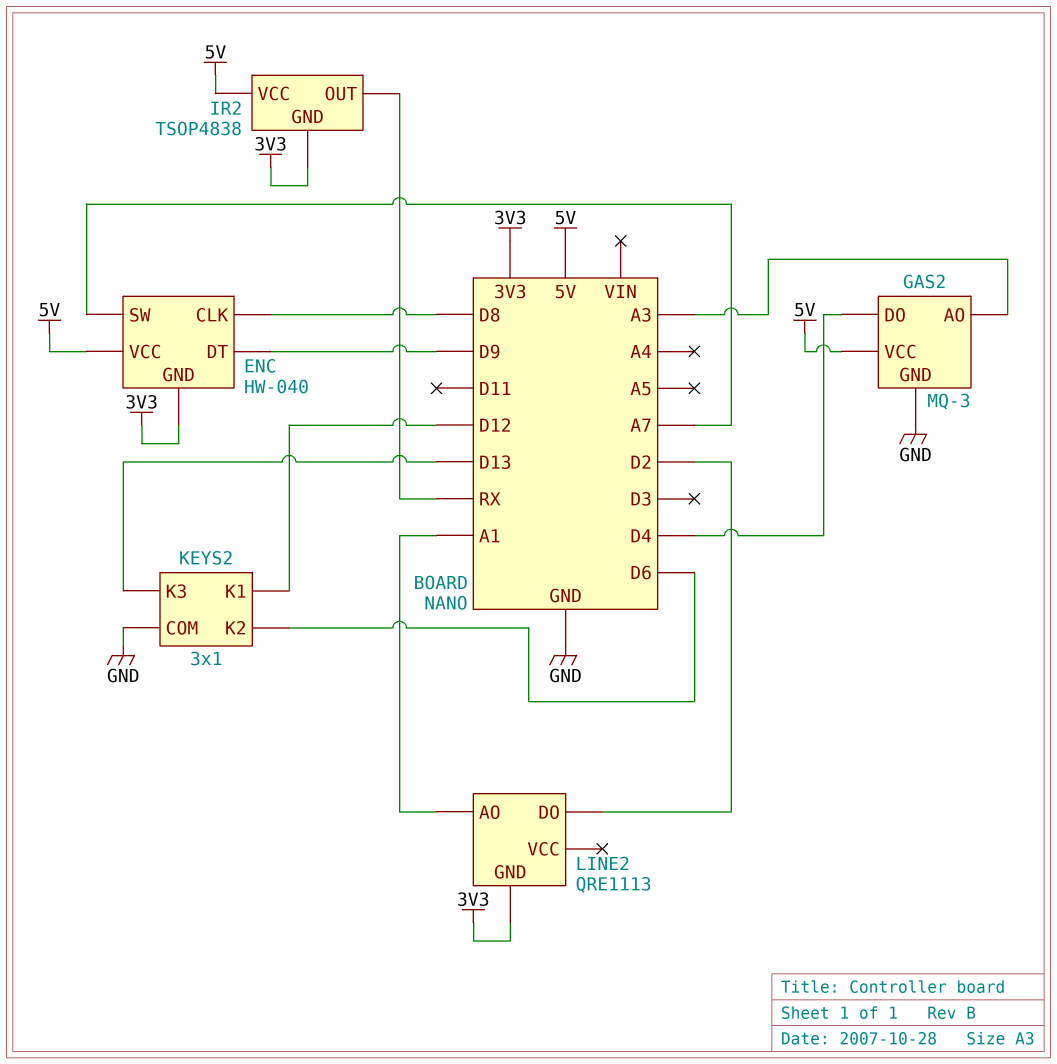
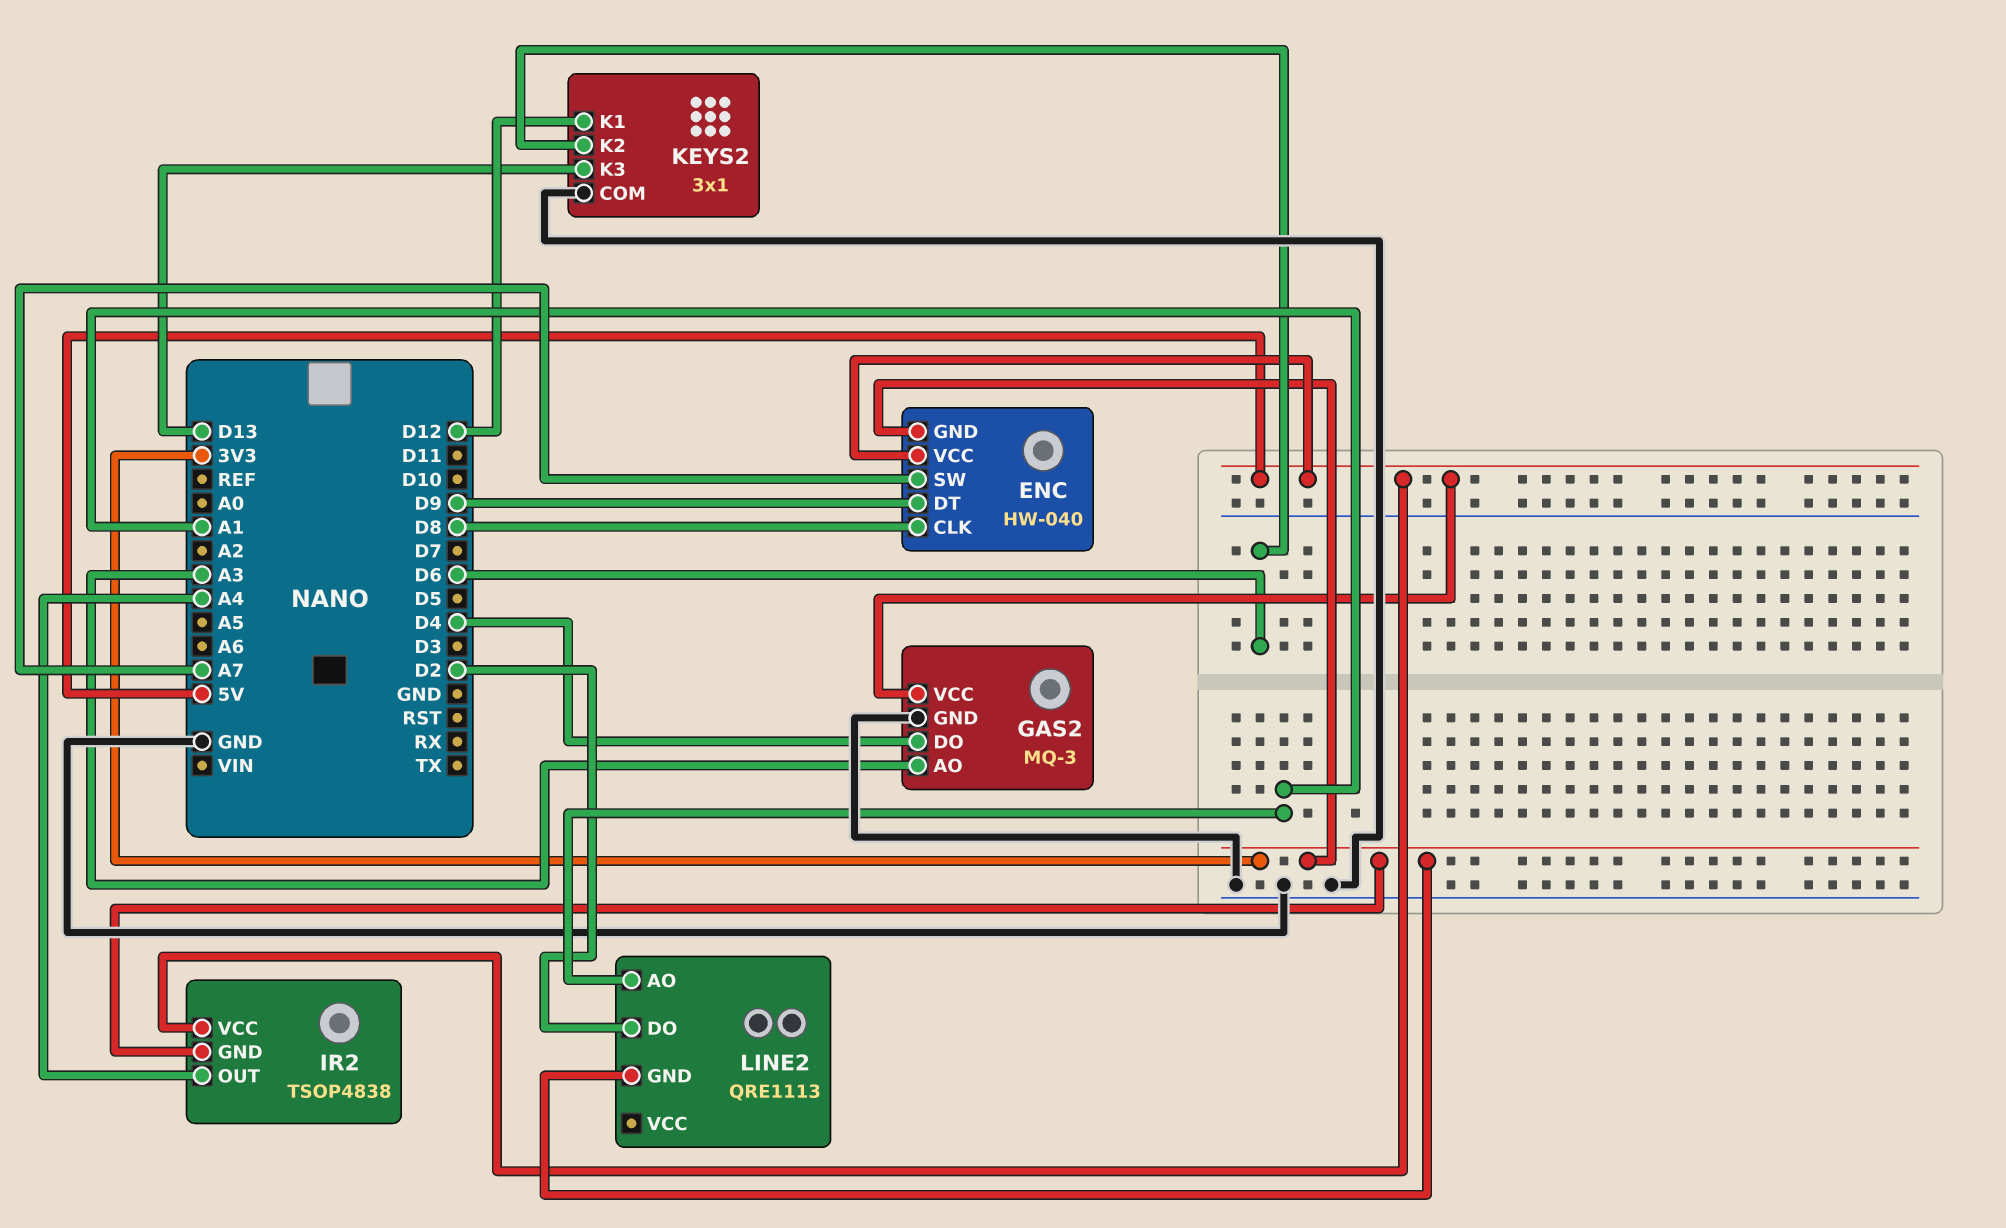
IR2 pin OUT: RX -> A4

